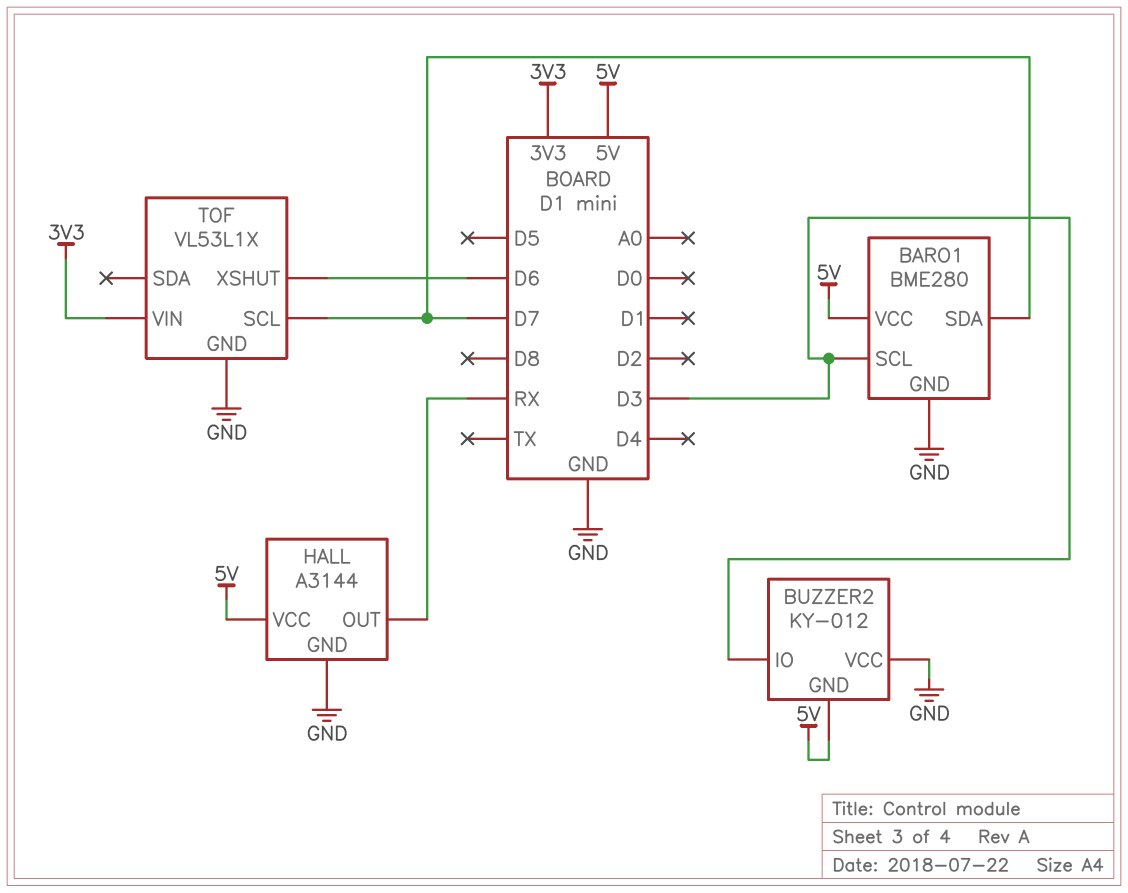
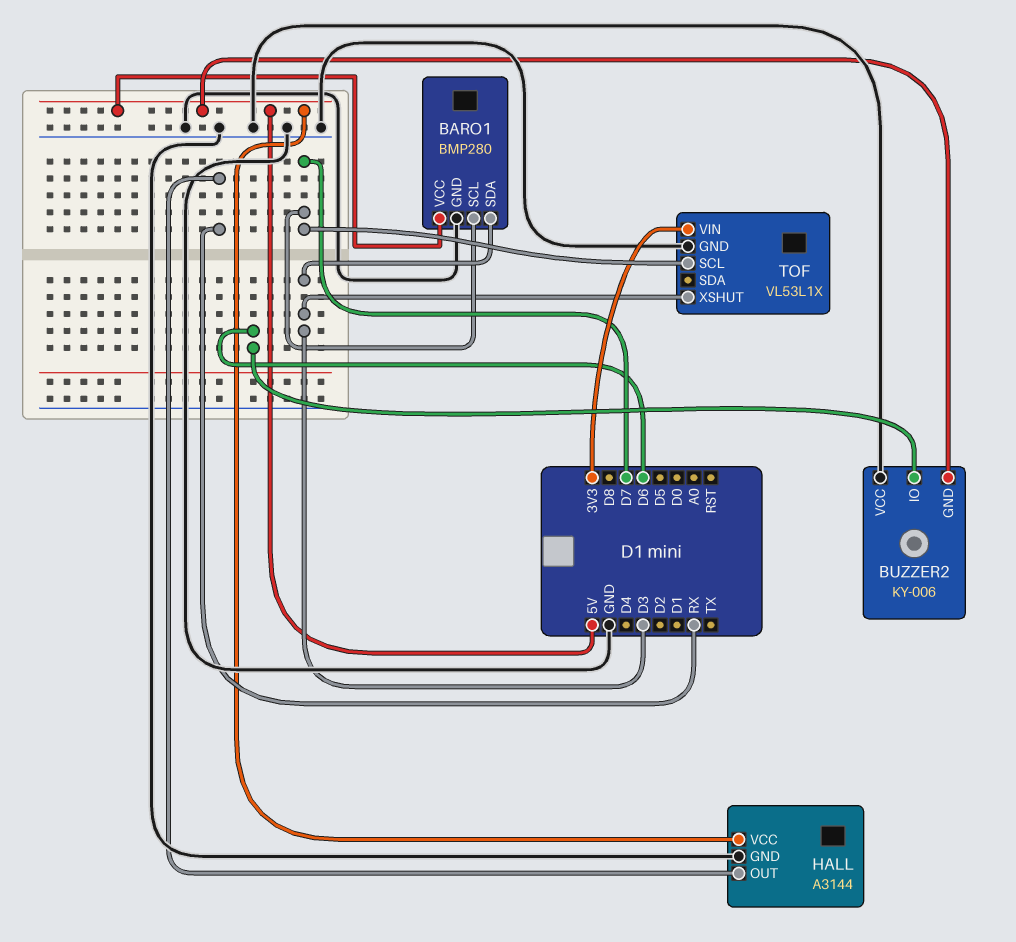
BARO1: BME280 -> BMP280
BARO1 pin SCL: D3 -> D7
BARO1 pin SDA: D7 -> D3
BUZZER2: KY-012 -> KY-006
BUZZER2 pin IO: D3 -> D6
TOF pin XSHUT: D6 -> D3

